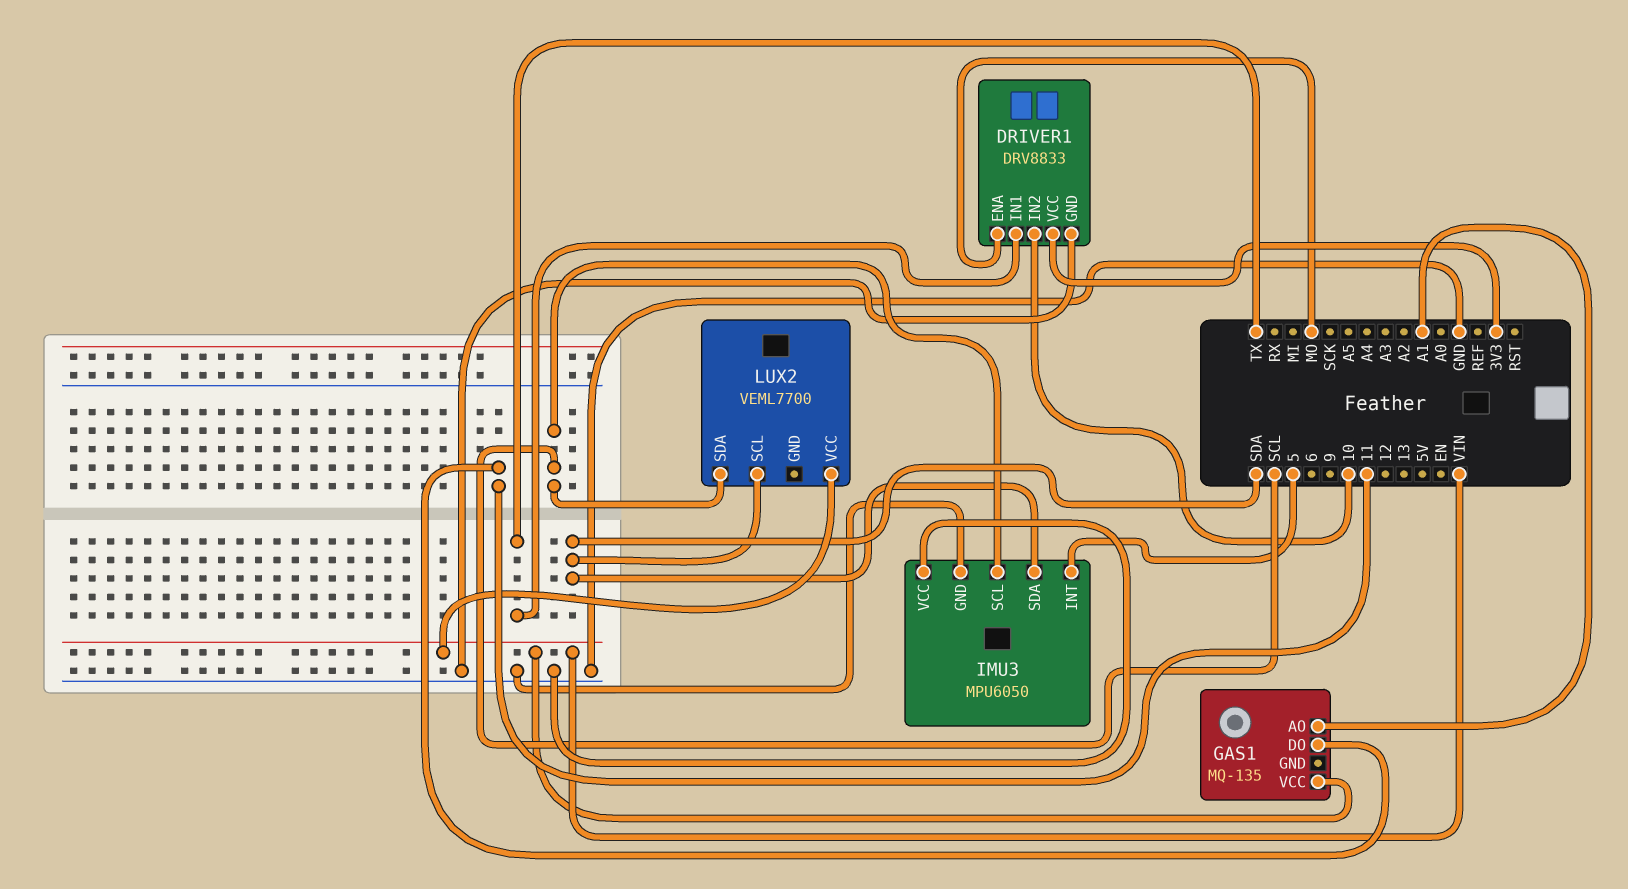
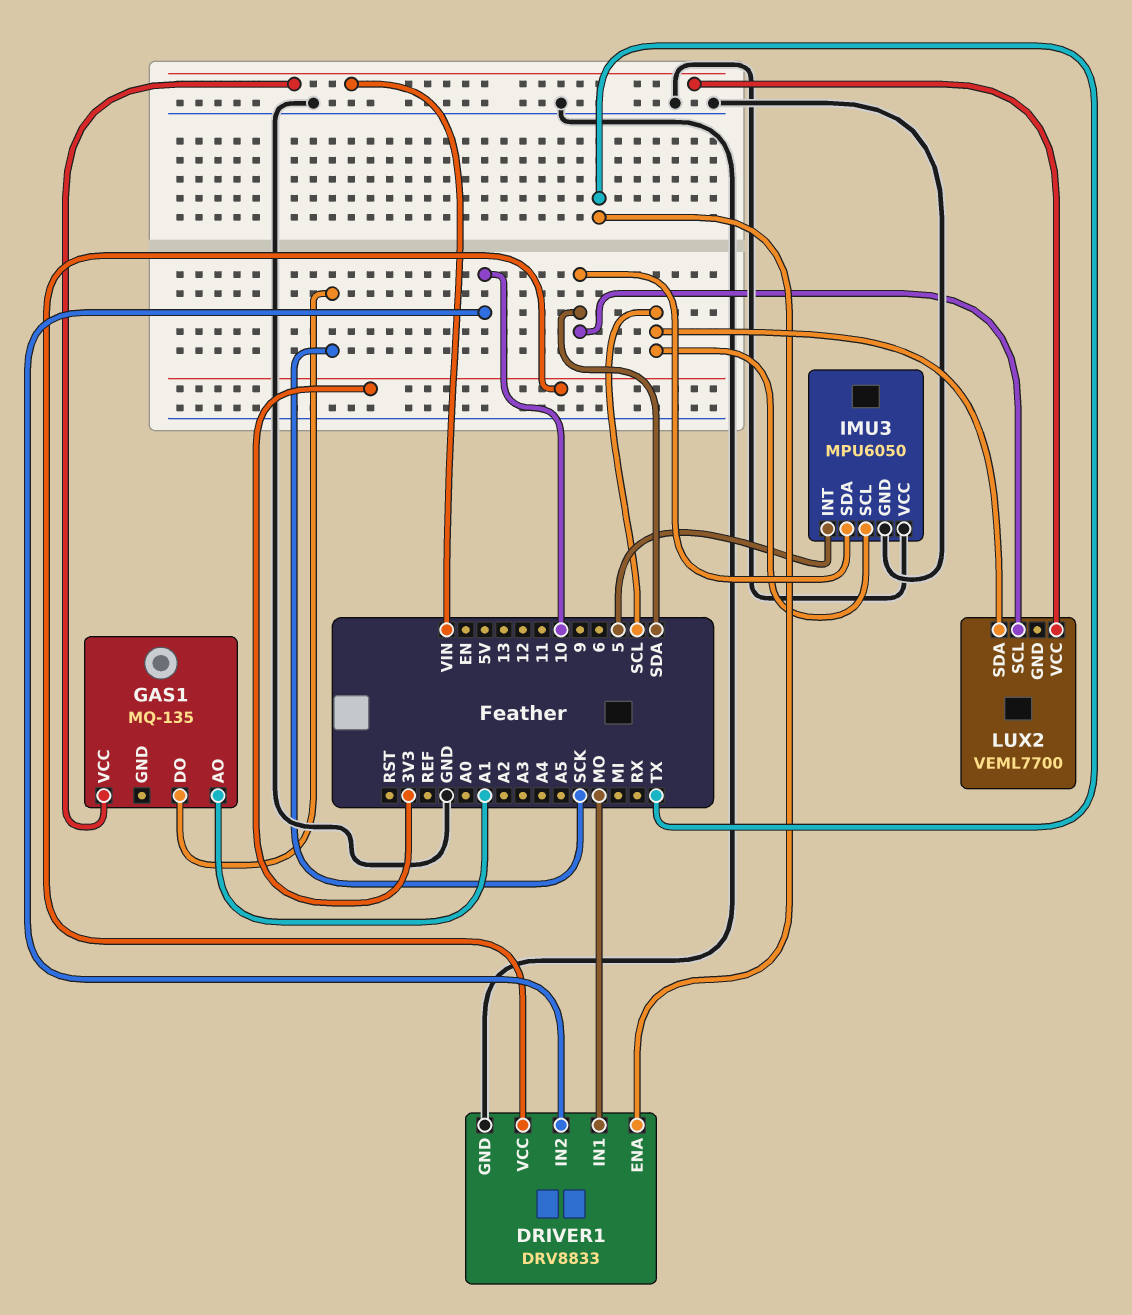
DRIVER1 pin ENA: MO -> TX
DRIVER1 pin IN1: TX -> MO
GAS1 pin DO: 11 -> SCK

